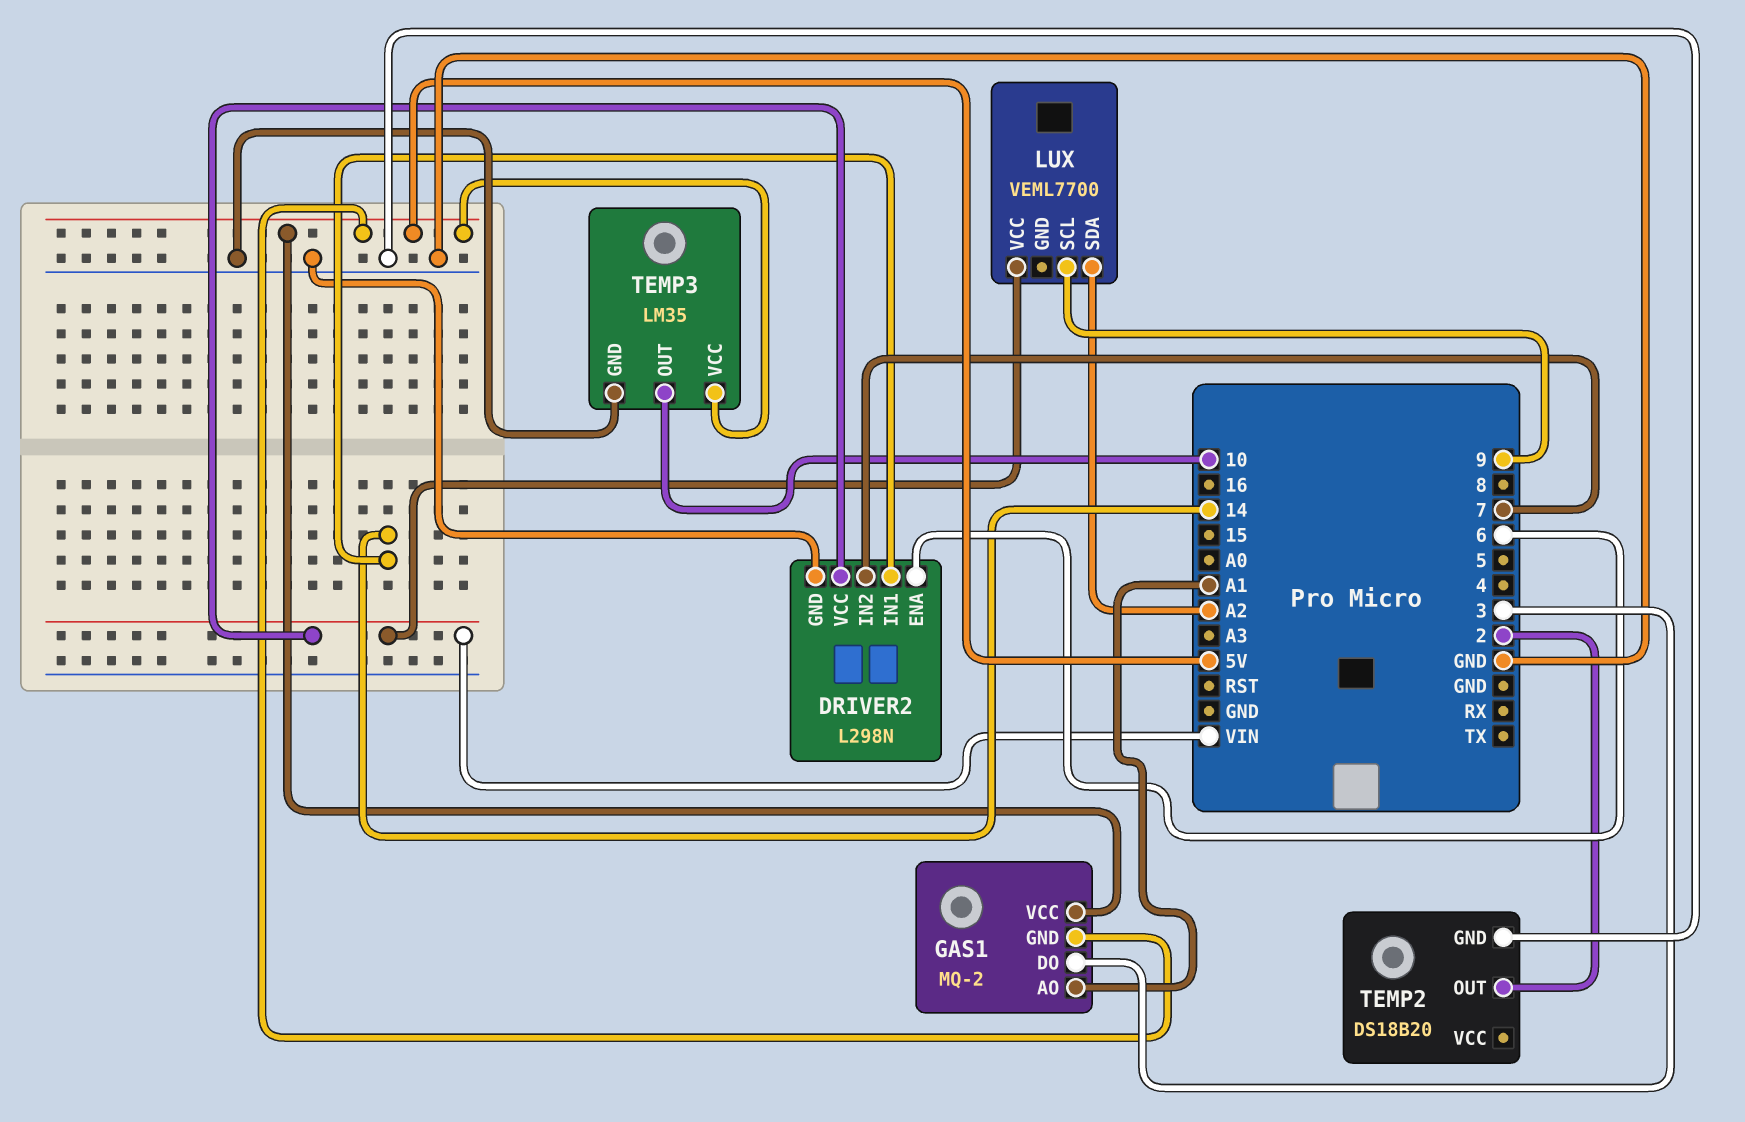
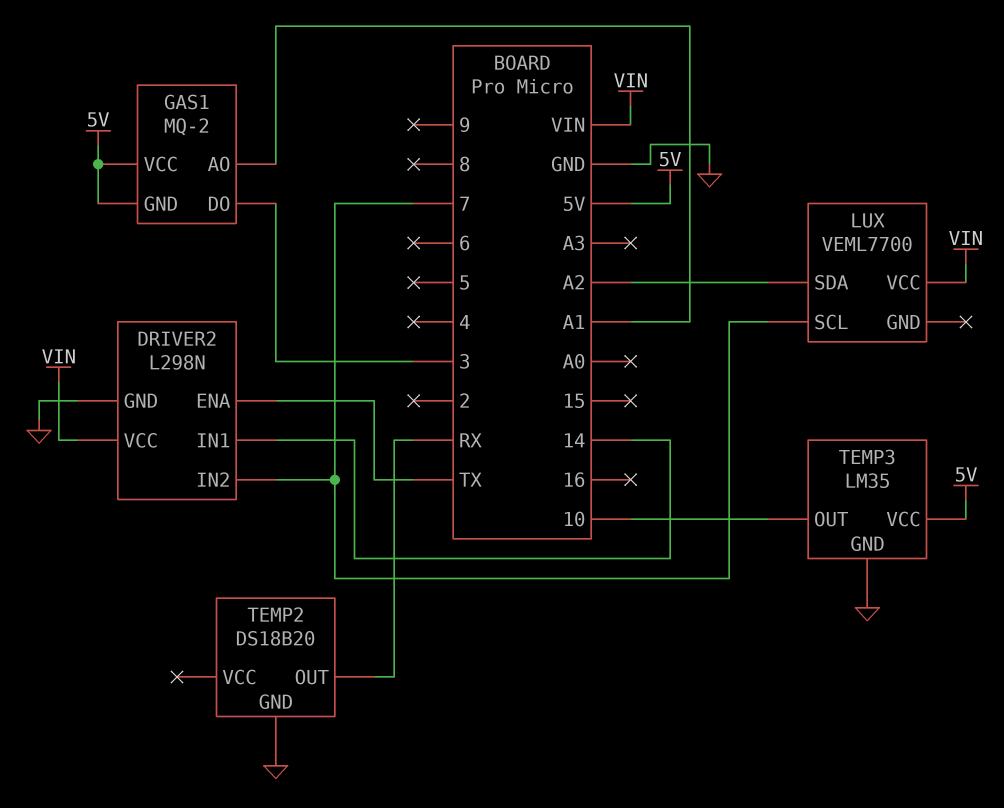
DRIVER2 pin ENA: 6 -> TX
LUX pin SCL: 9 -> 7
TEMP2 pin OUT: 2 -> RX

